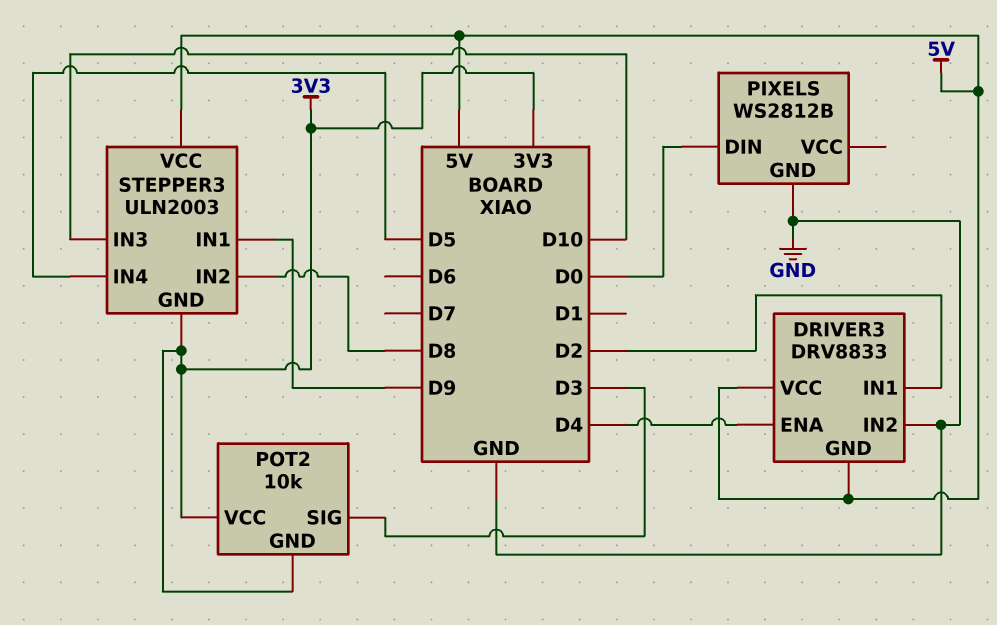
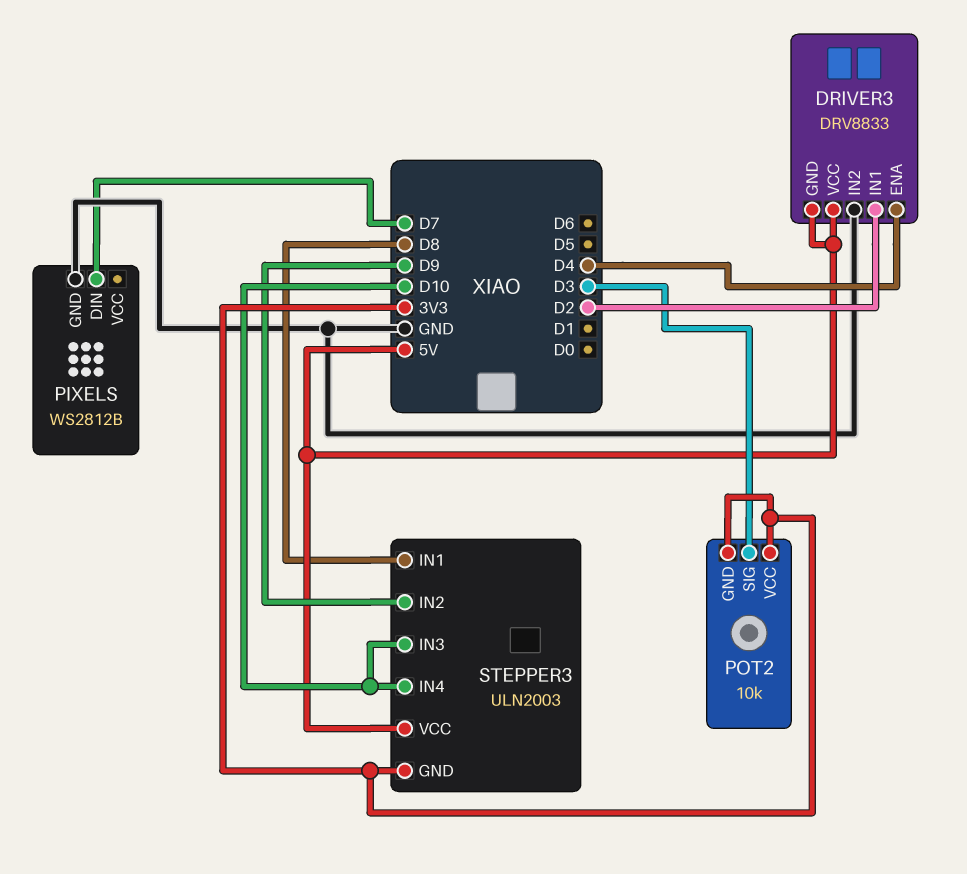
PIXELS pin DIN: D0 -> D7
STEPPER3 pin IN1: D9 -> D8
STEPPER3 pin IN2: D8 -> D9
STEPPER3 pin IN4: D5 -> D10

